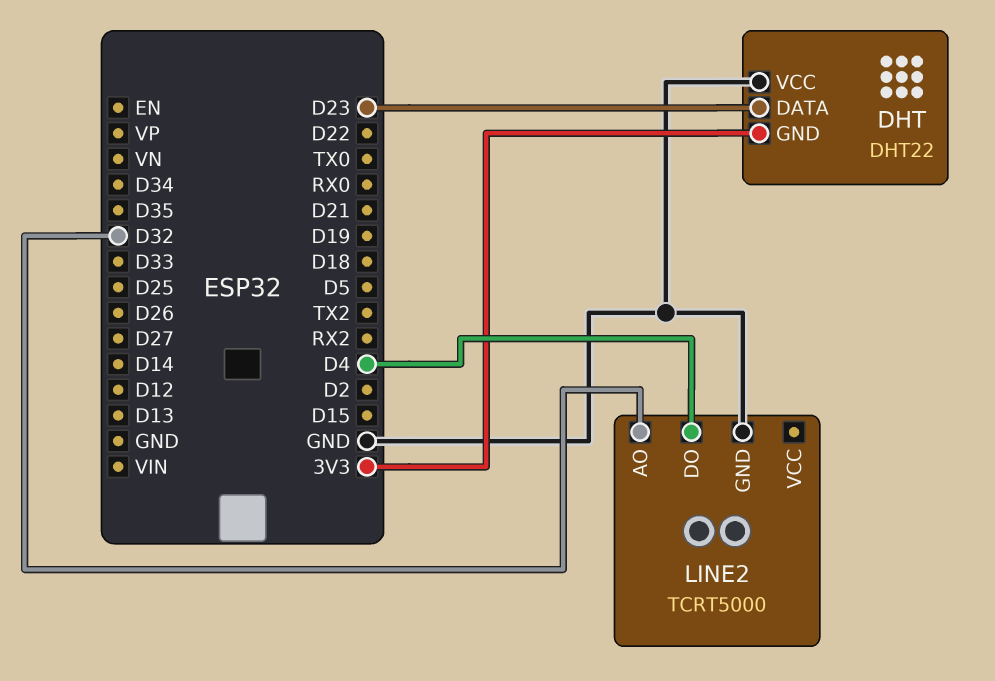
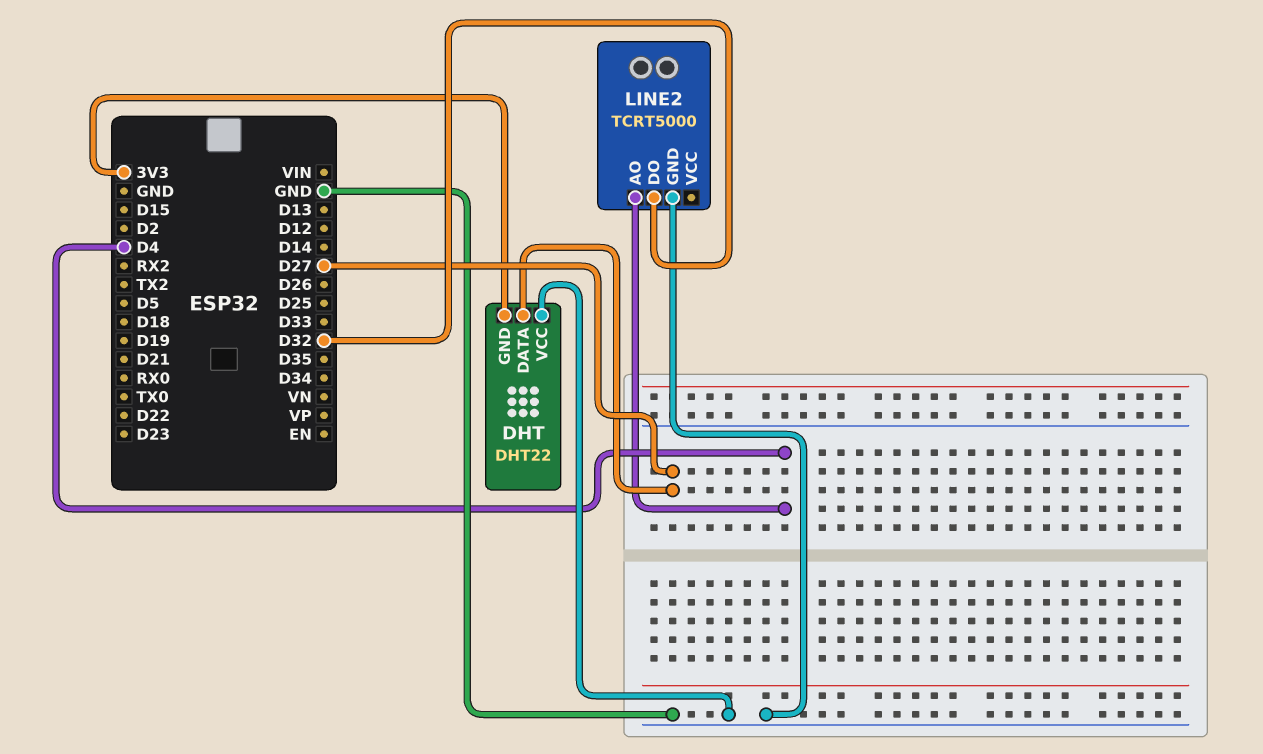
DHT pin DATA: D23 -> D27
LINE2 pin AO: D32 -> D4
LINE2 pin DO: D4 -> D32

